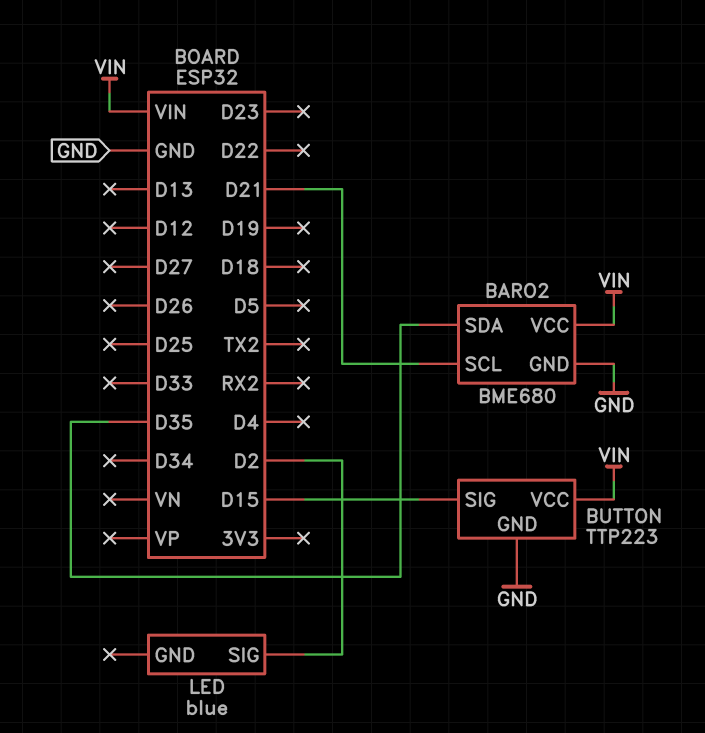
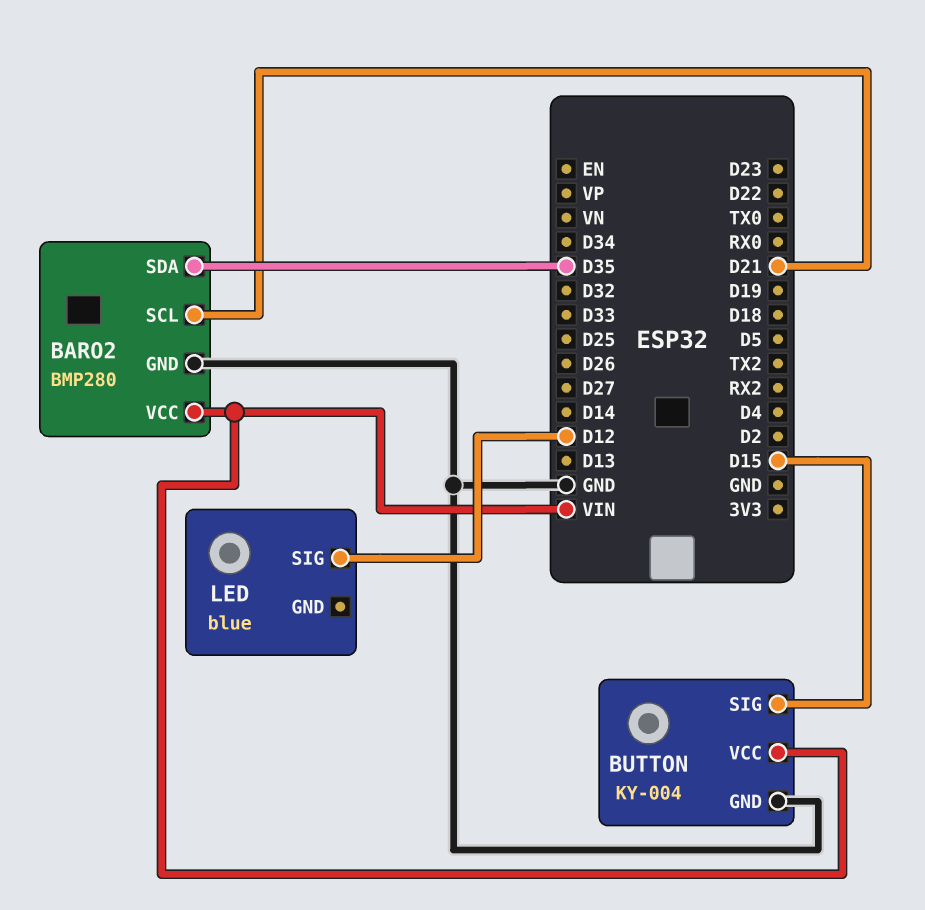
BARO2: BME680 -> BMP280
BUTTON: TTP223 -> KY-004
LED pin SIG: D2 -> D12

